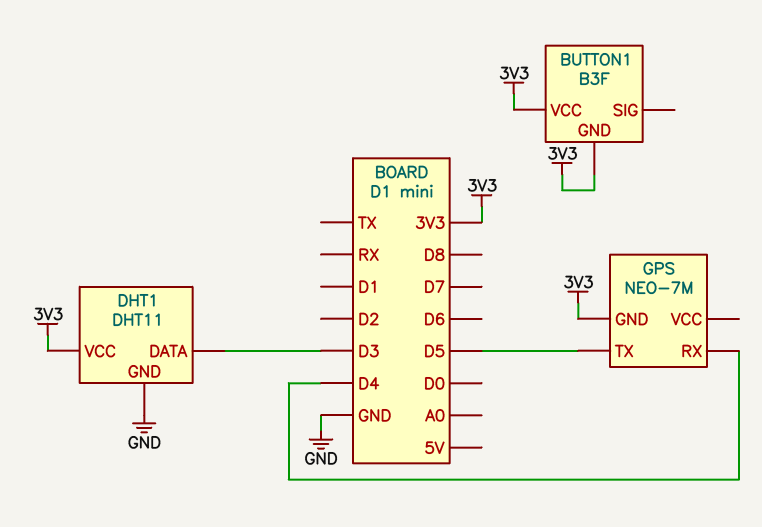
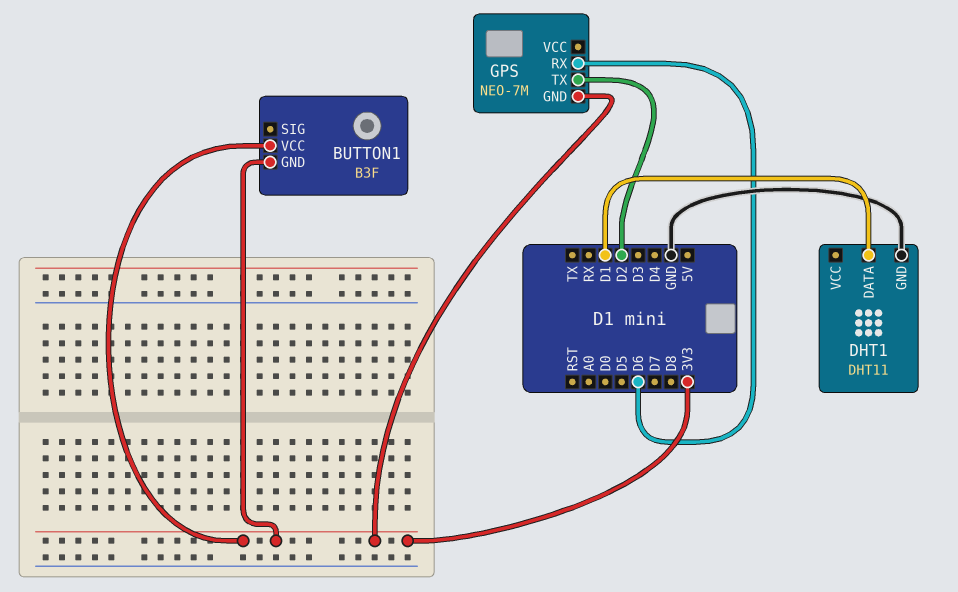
DHT1 pin DATA: D3 -> D1
DHT1 pin VCC: 3V3 -> none
GPS pin RX: D4 -> D6
GPS pin TX: D5 -> D2

